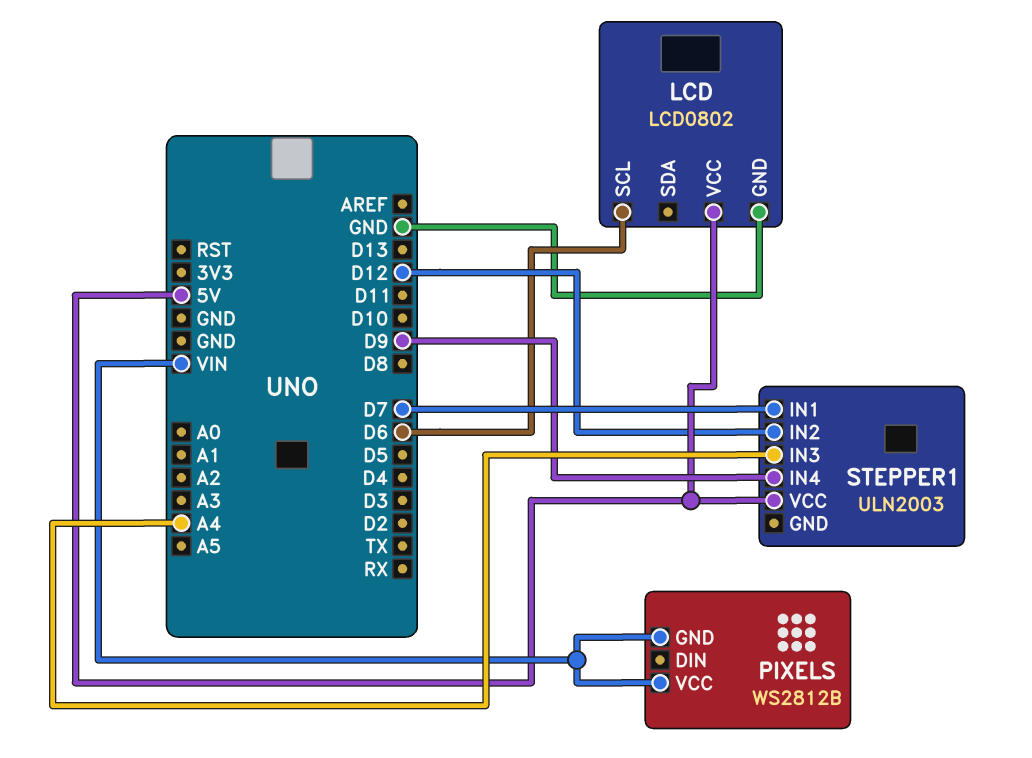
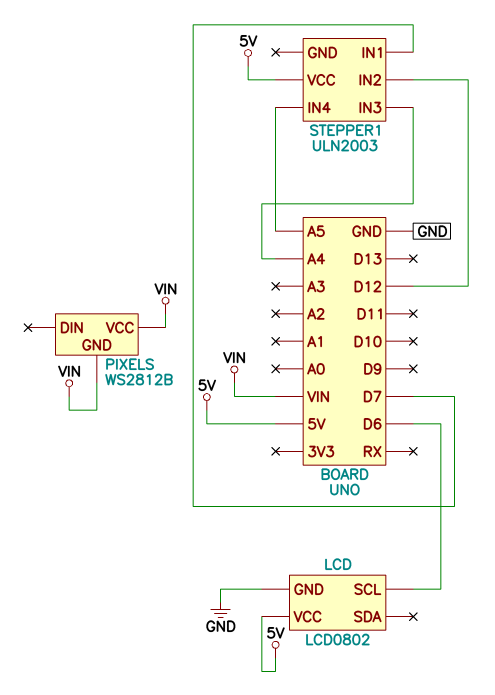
STEPPER1 pin IN4: D9 -> A5

